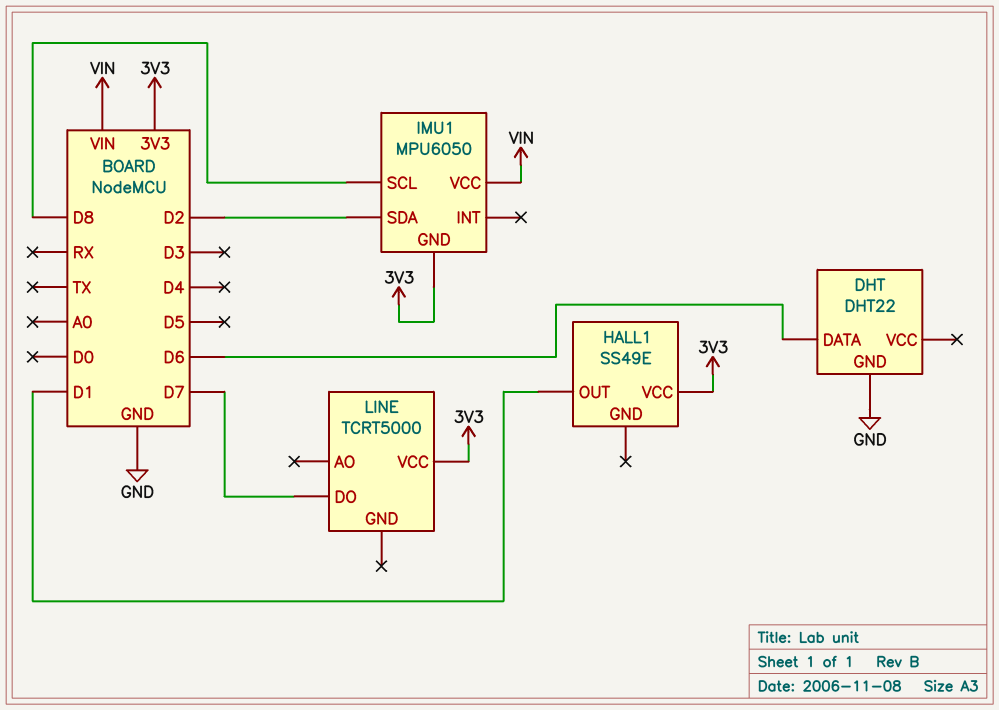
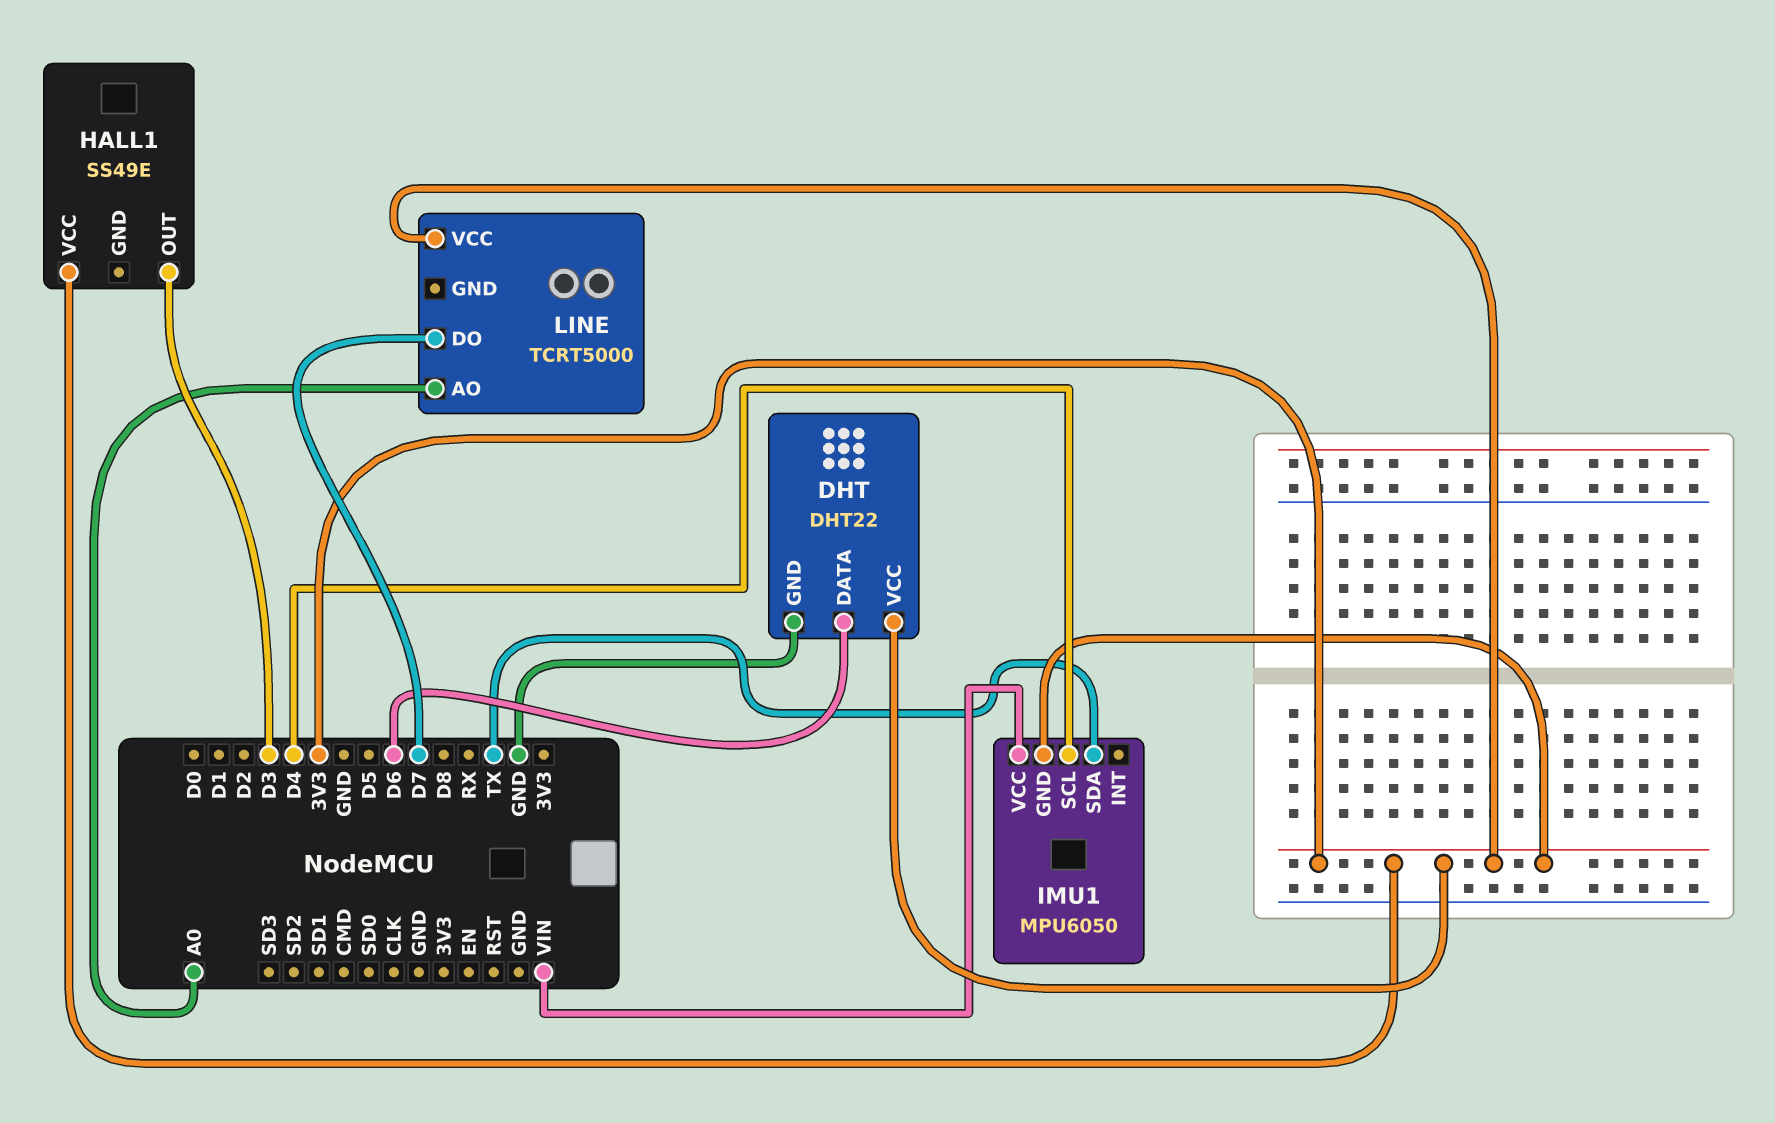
DHT pin VCC: none -> 3V3
HALL1 pin OUT: D1 -> D3
IMU1 pin SCL: D8 -> D4
IMU1 pin SDA: D2 -> TX
LINE pin AO: none -> A0

